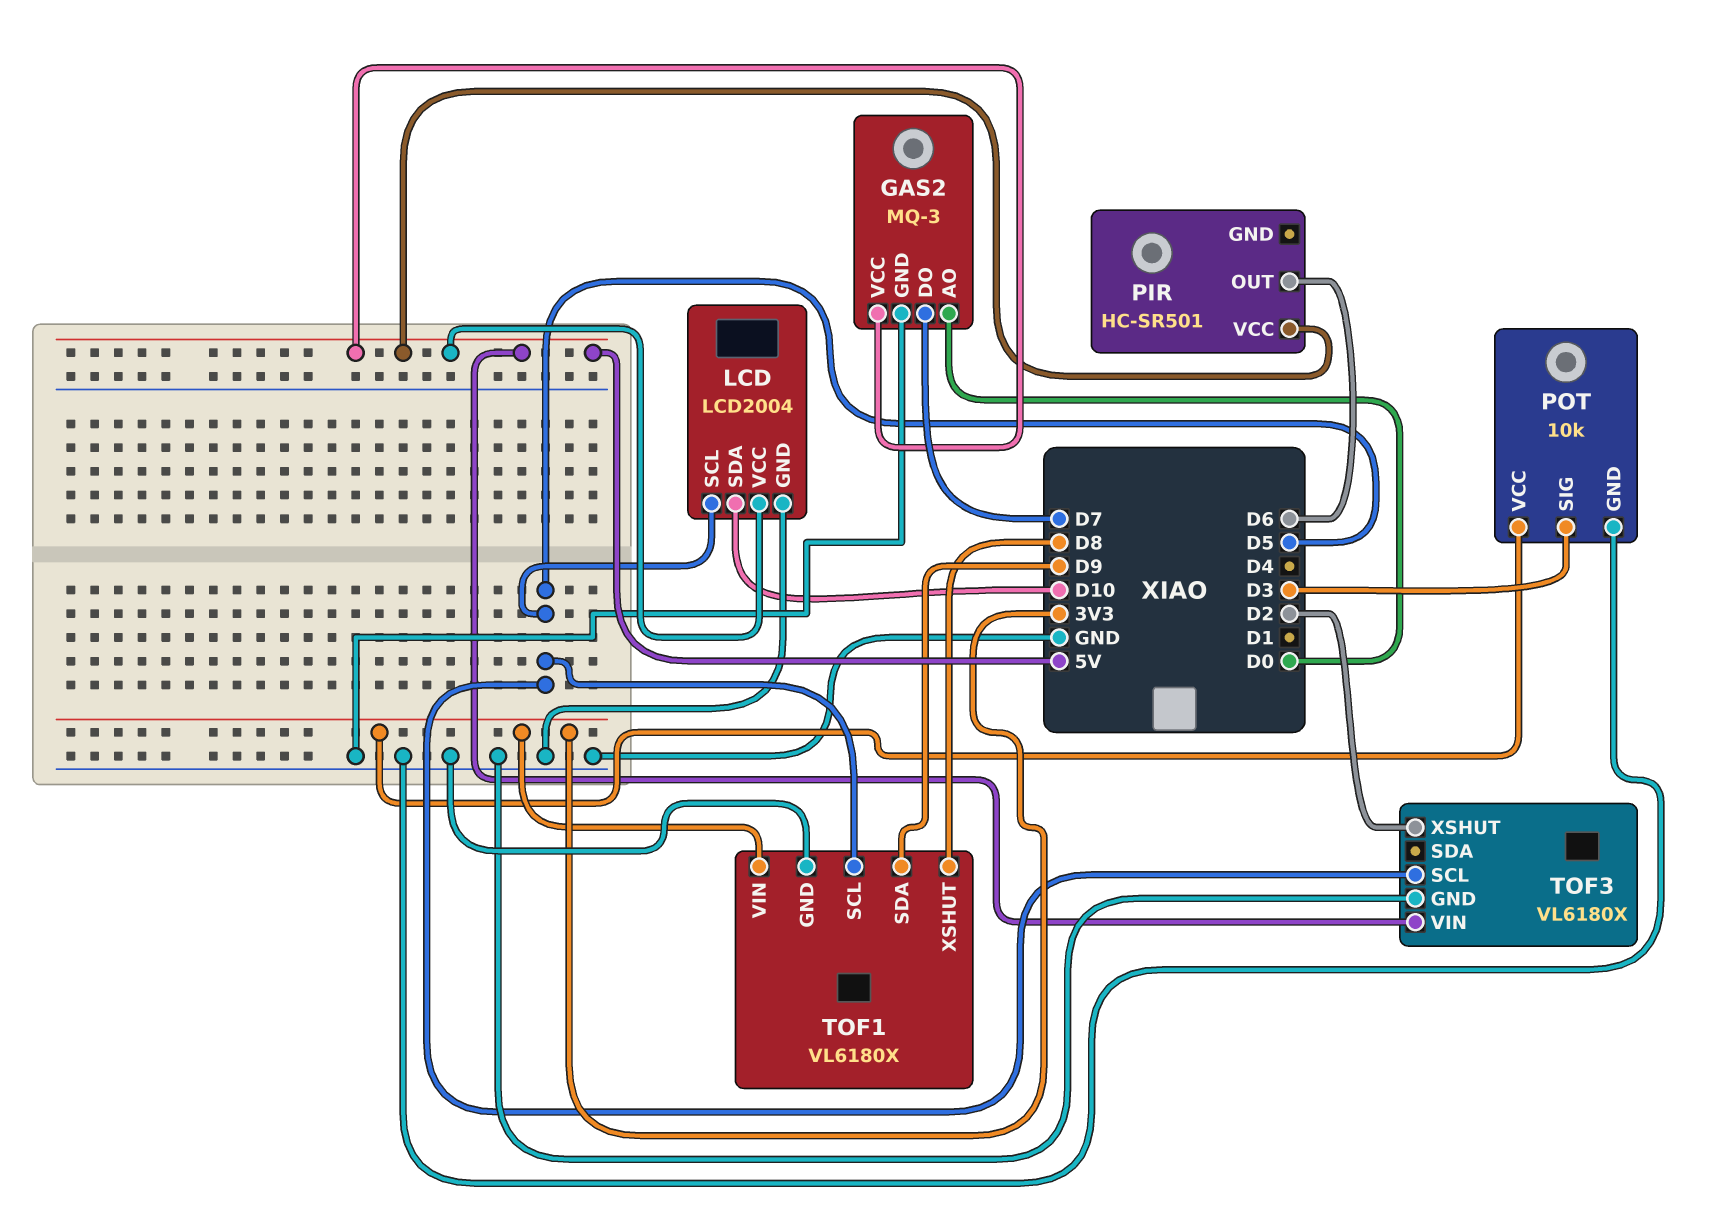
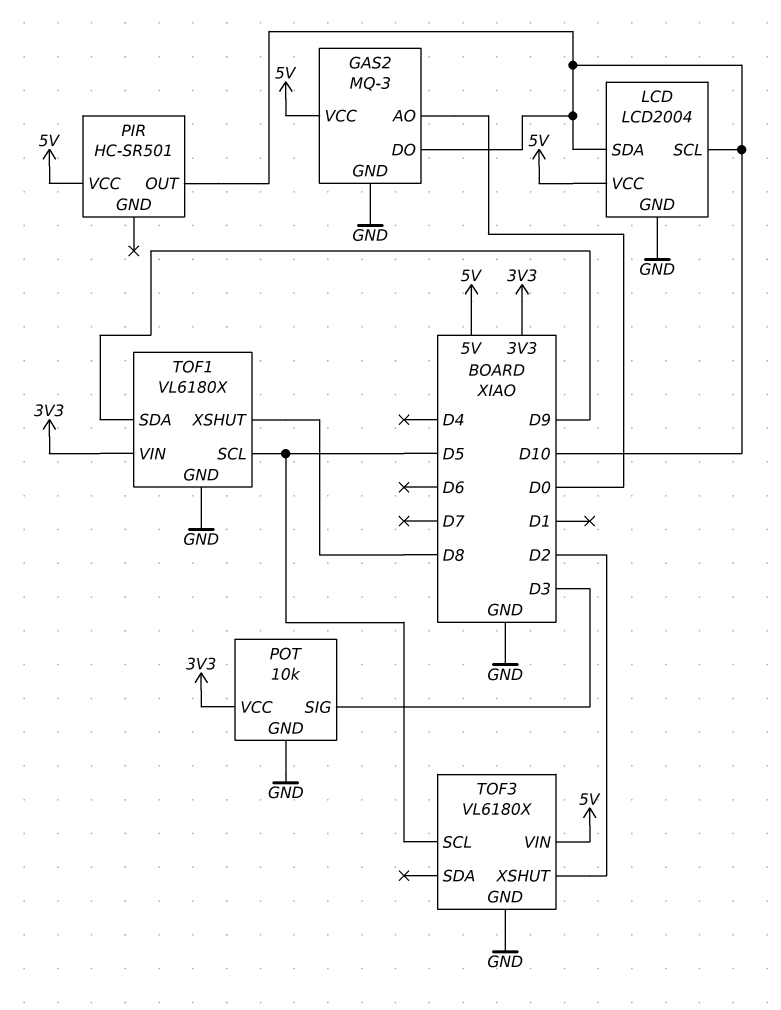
GAS2 pin DO: D7 -> D10
LCD pin SCL: D5 -> D10
PIR pin OUT: D6 -> D10

